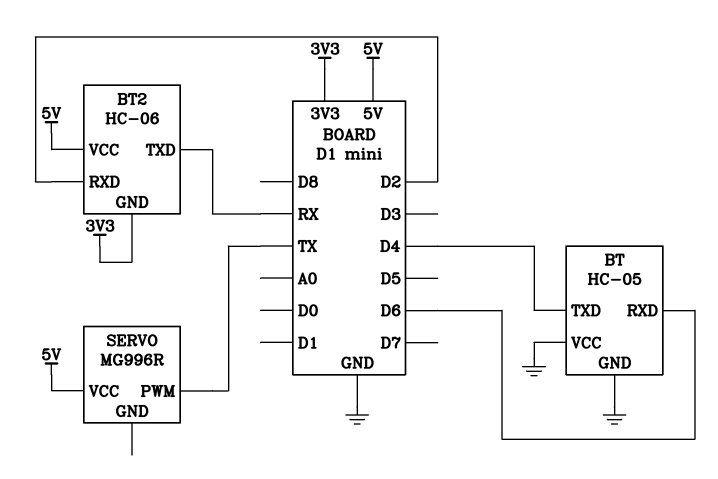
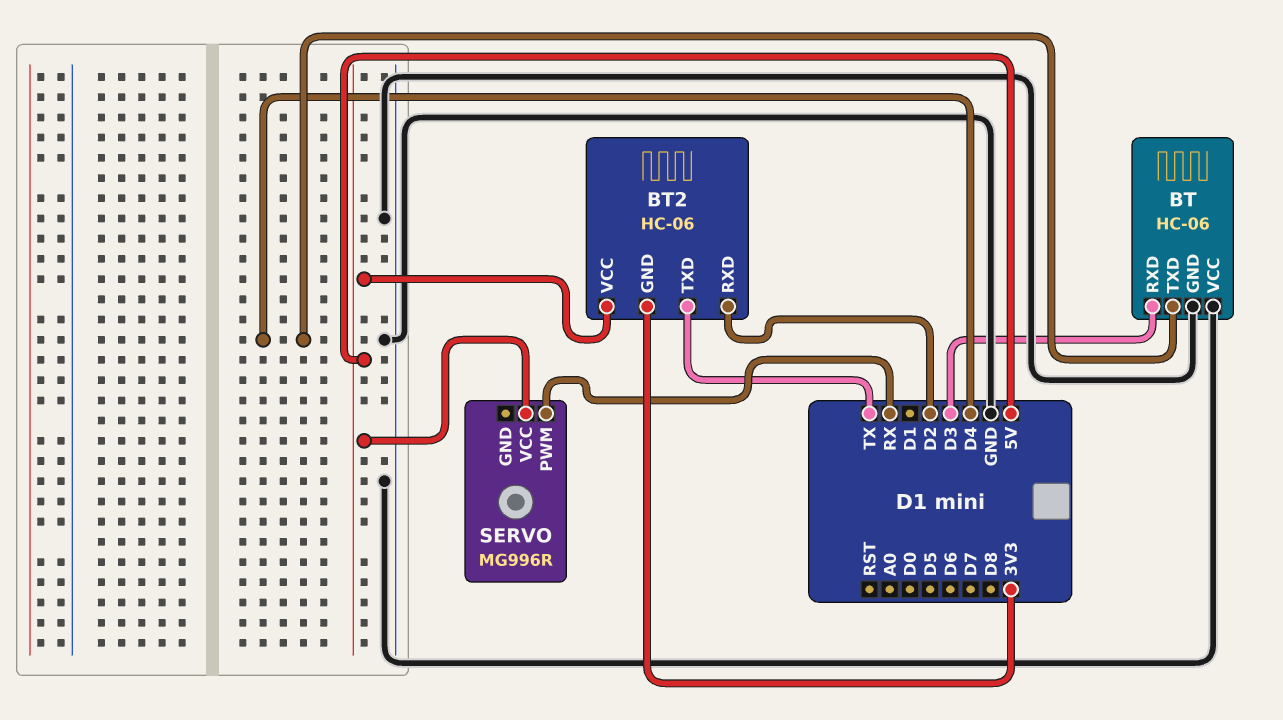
BT: HC-05 -> HC-06
BT pin RXD: D6 -> D3
BT2 pin TXD: RX -> TX
SERVO pin PWM: TX -> RX

